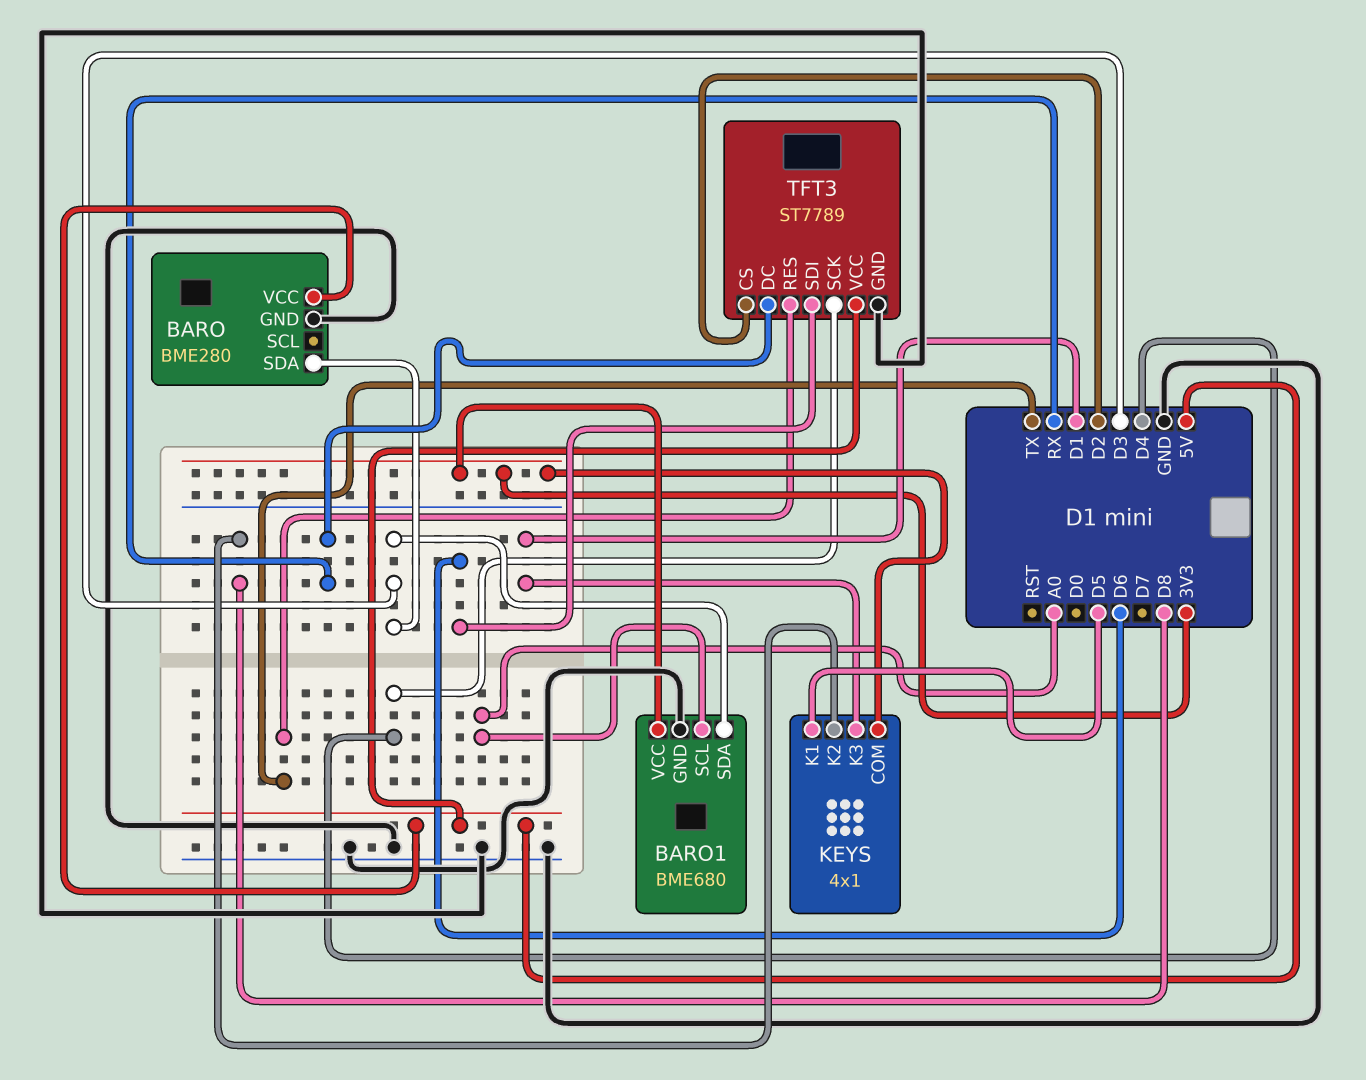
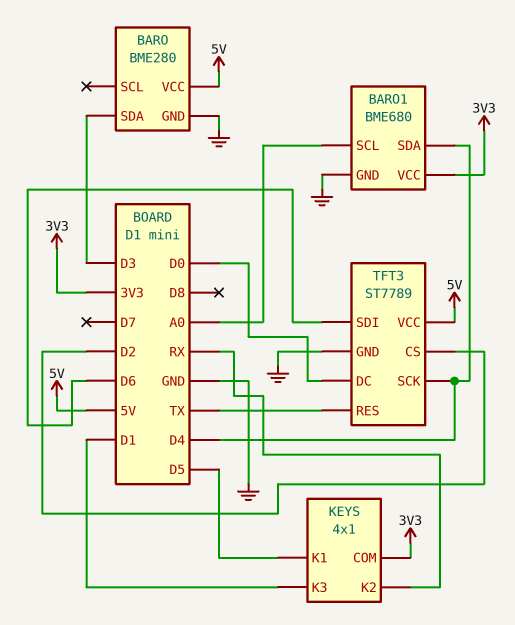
BARO1 pin SDA: D3 -> D4
KEYS pin K2: D8 -> RX
TFT3 pin DC: RX -> D0

